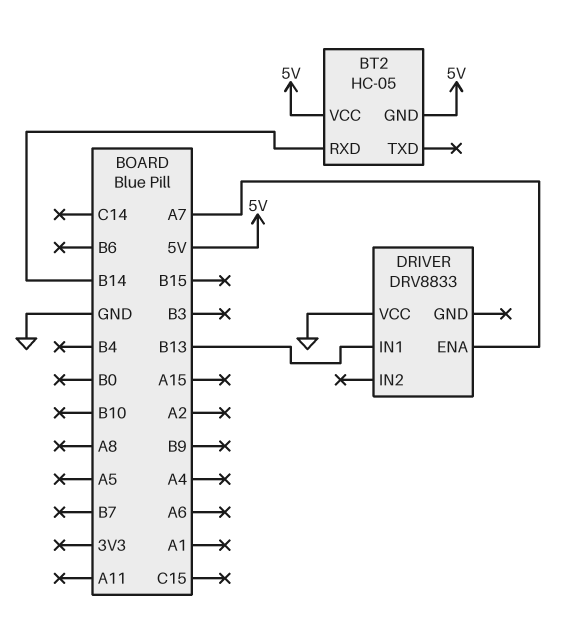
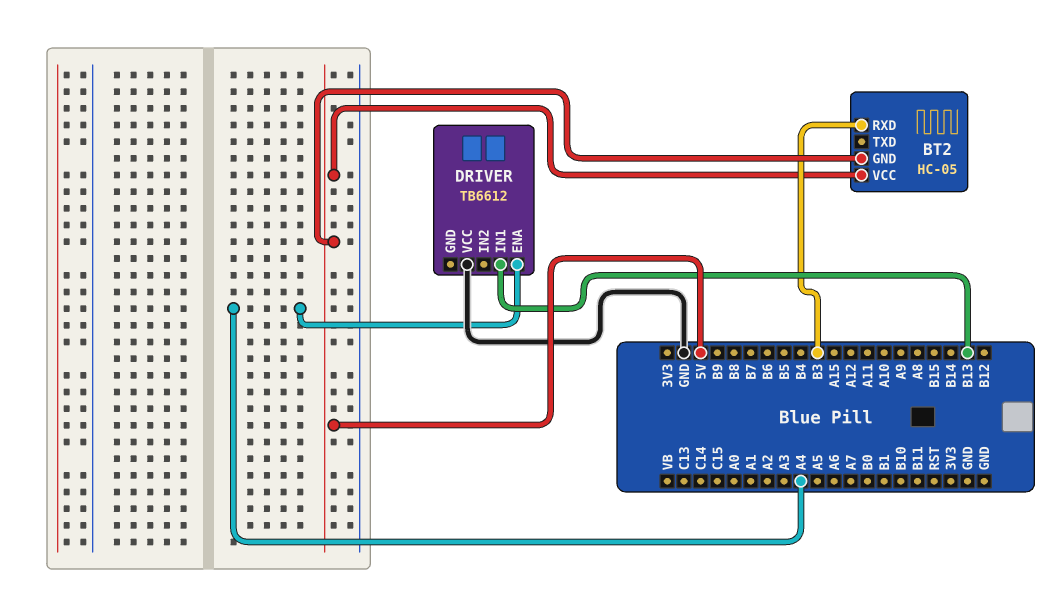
BT2 pin RXD: B14 -> B3
DRIVER: DRV8833 -> TB6612
DRIVER pin ENA: A7 -> A4

